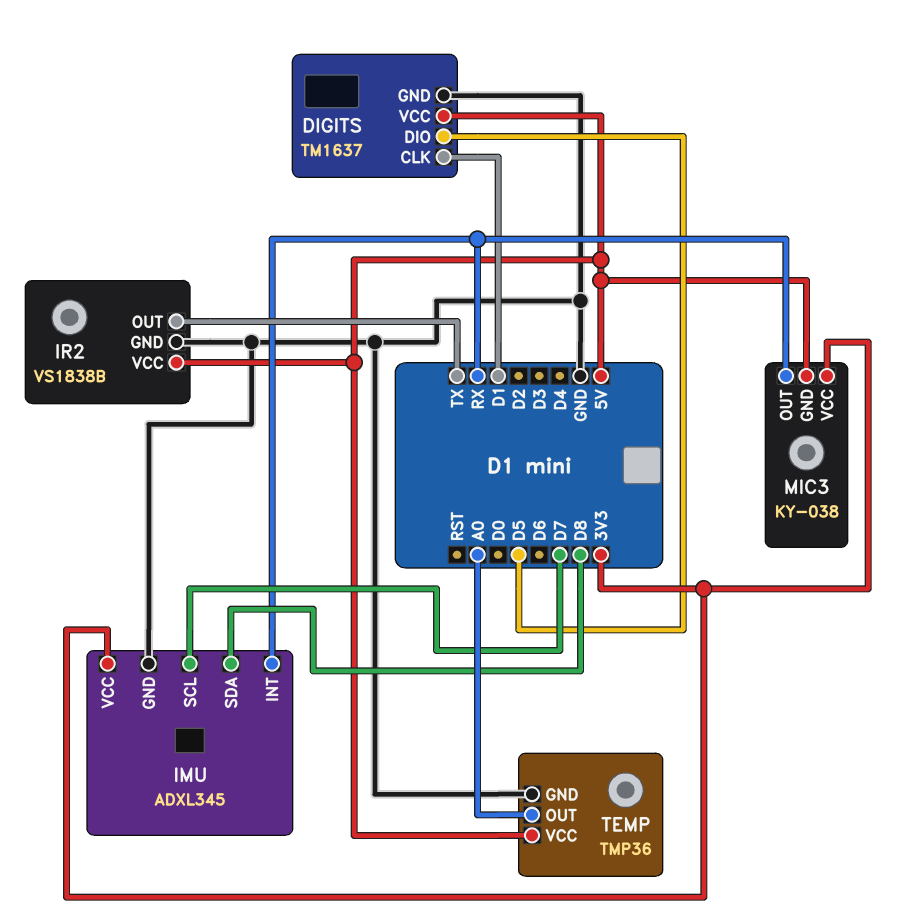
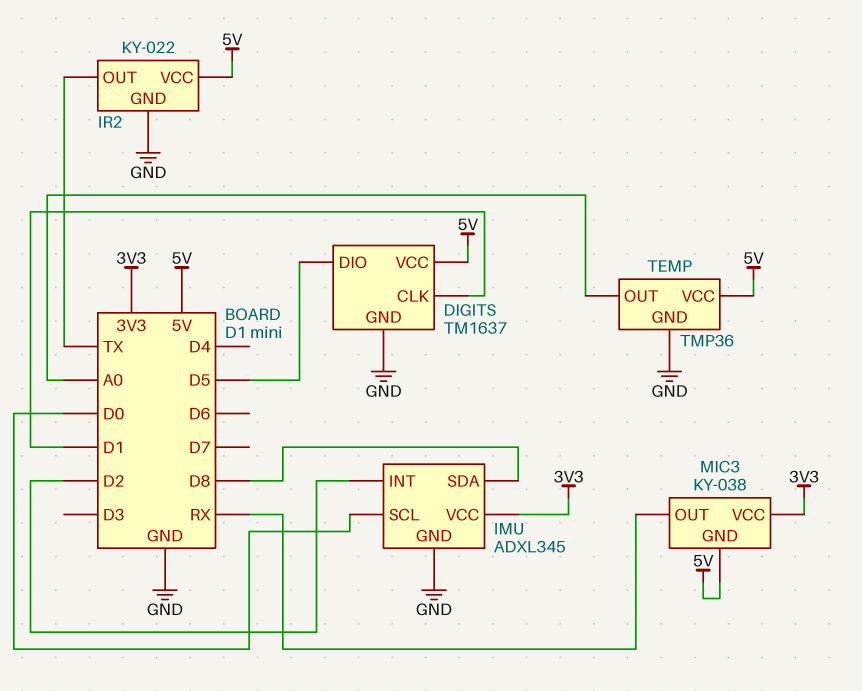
IMU pin INT: RX -> D2
IMU pin SCL: D7 -> D0
IR2: VS1838B -> KY-022

